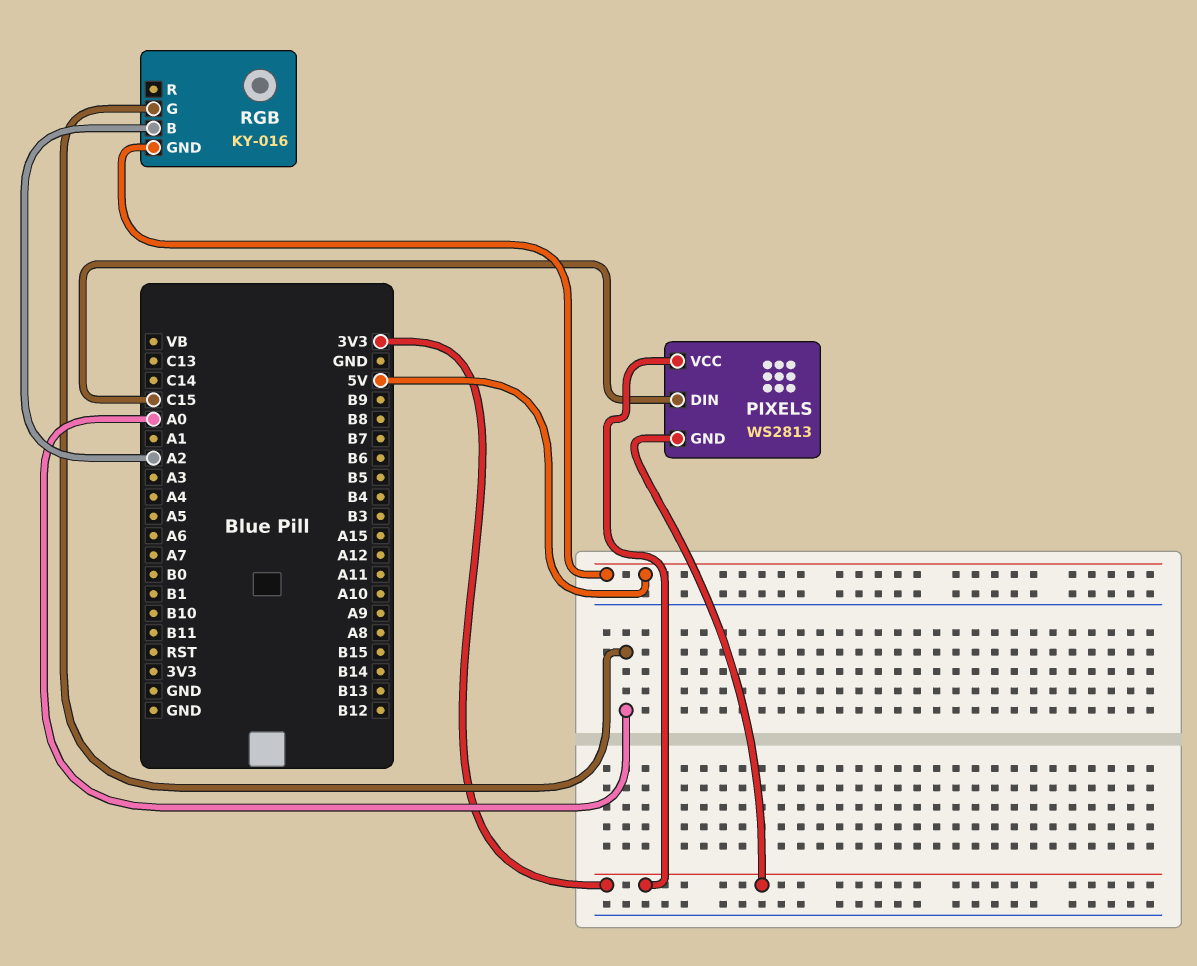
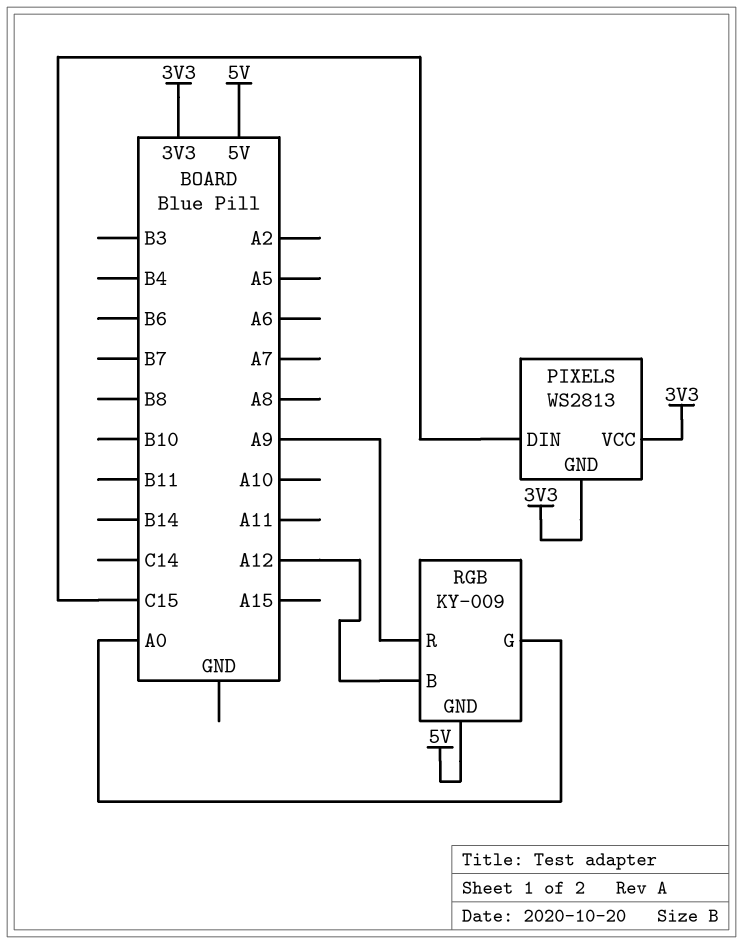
RGB: KY-016 -> KY-009
RGB pin B: A2 -> A12
RGB pin R: none -> A9

